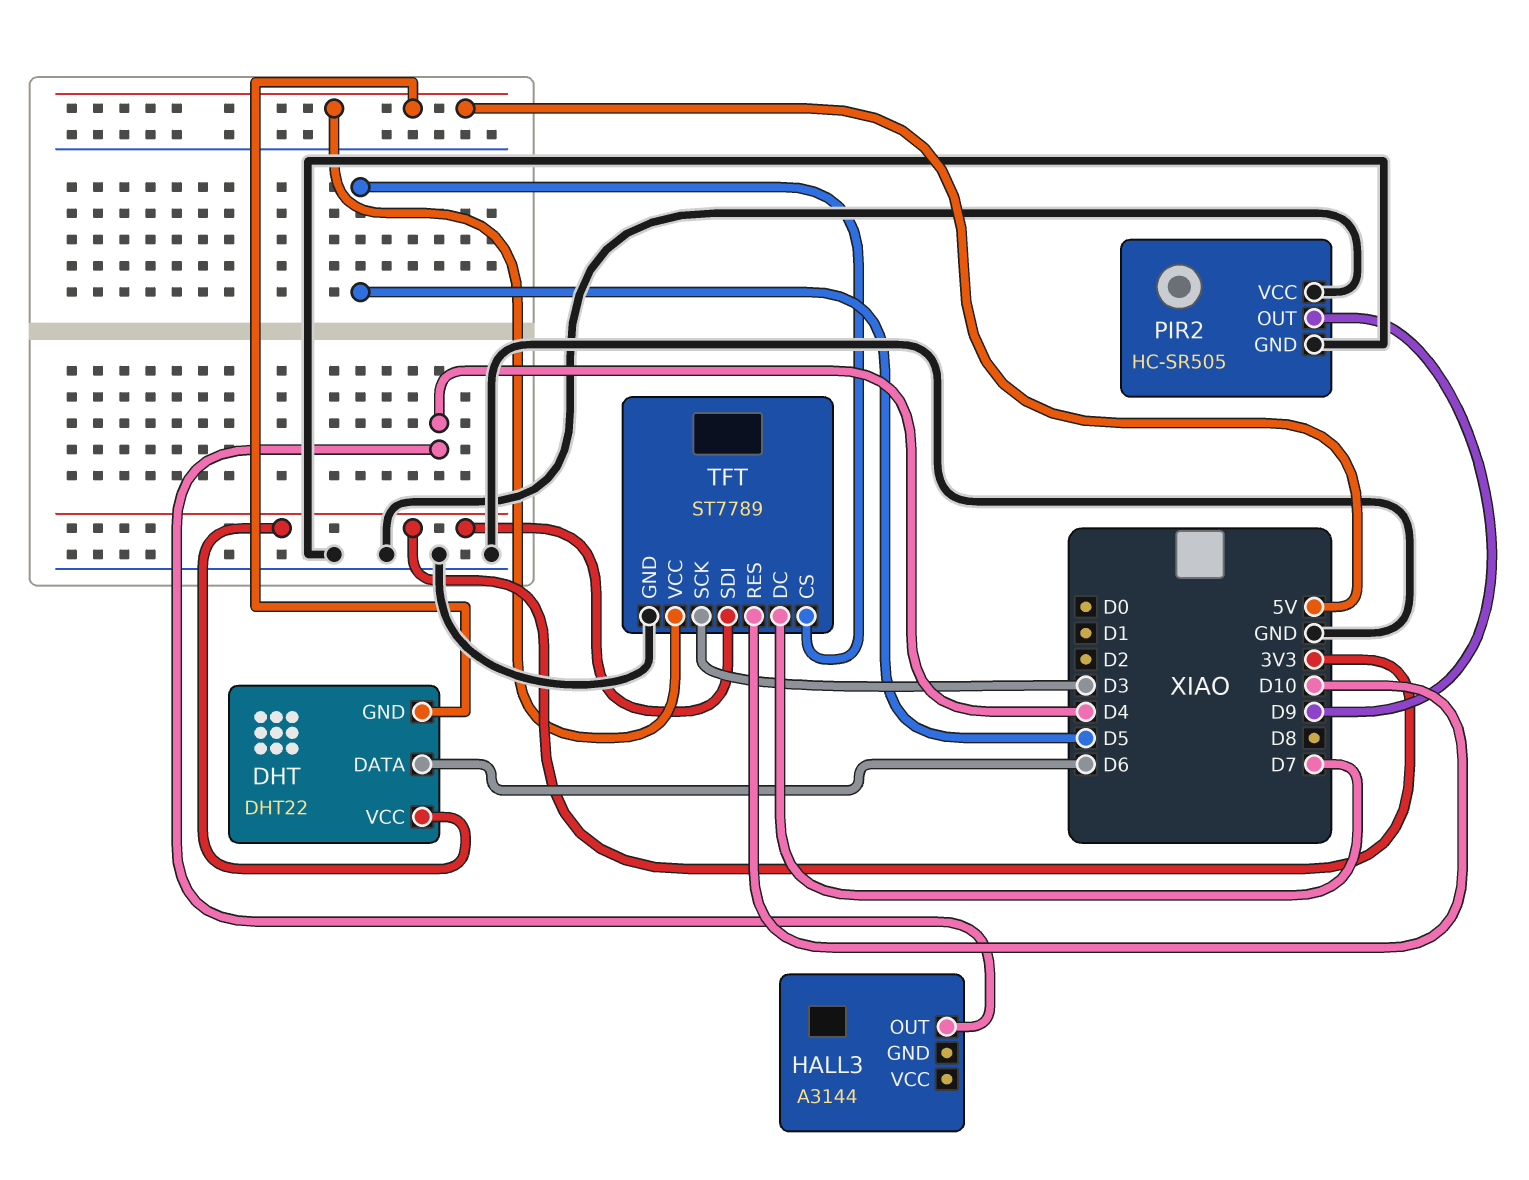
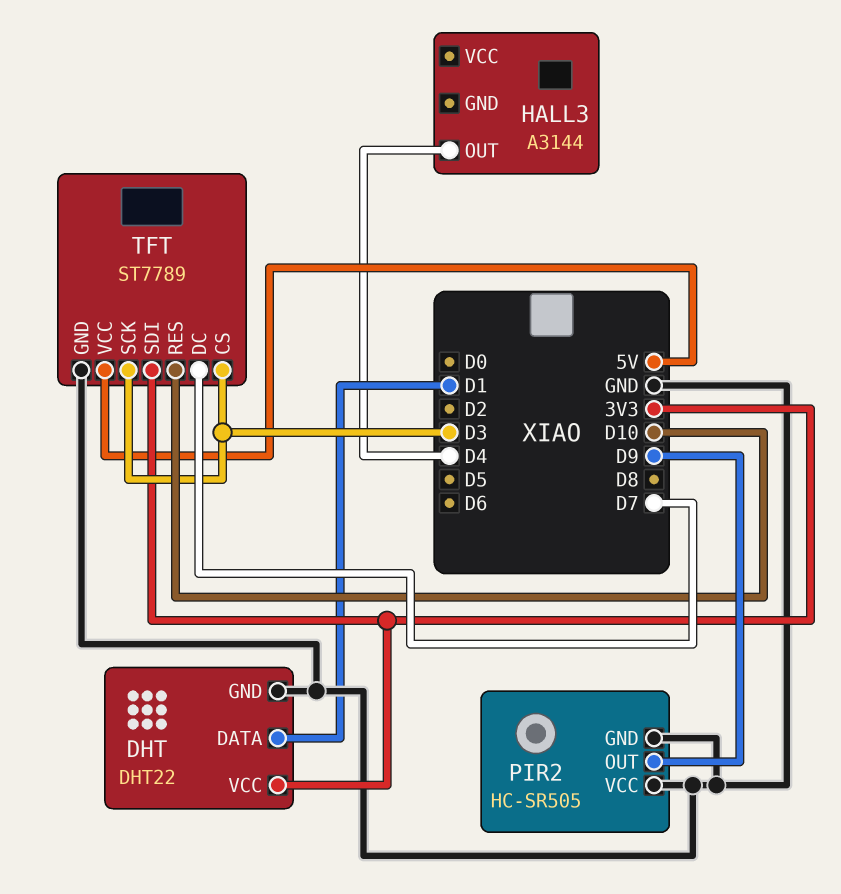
DHT pin DATA: D6 -> D1
DHT pin GND: 5V -> GND
TFT pin CS: D5 -> D3

